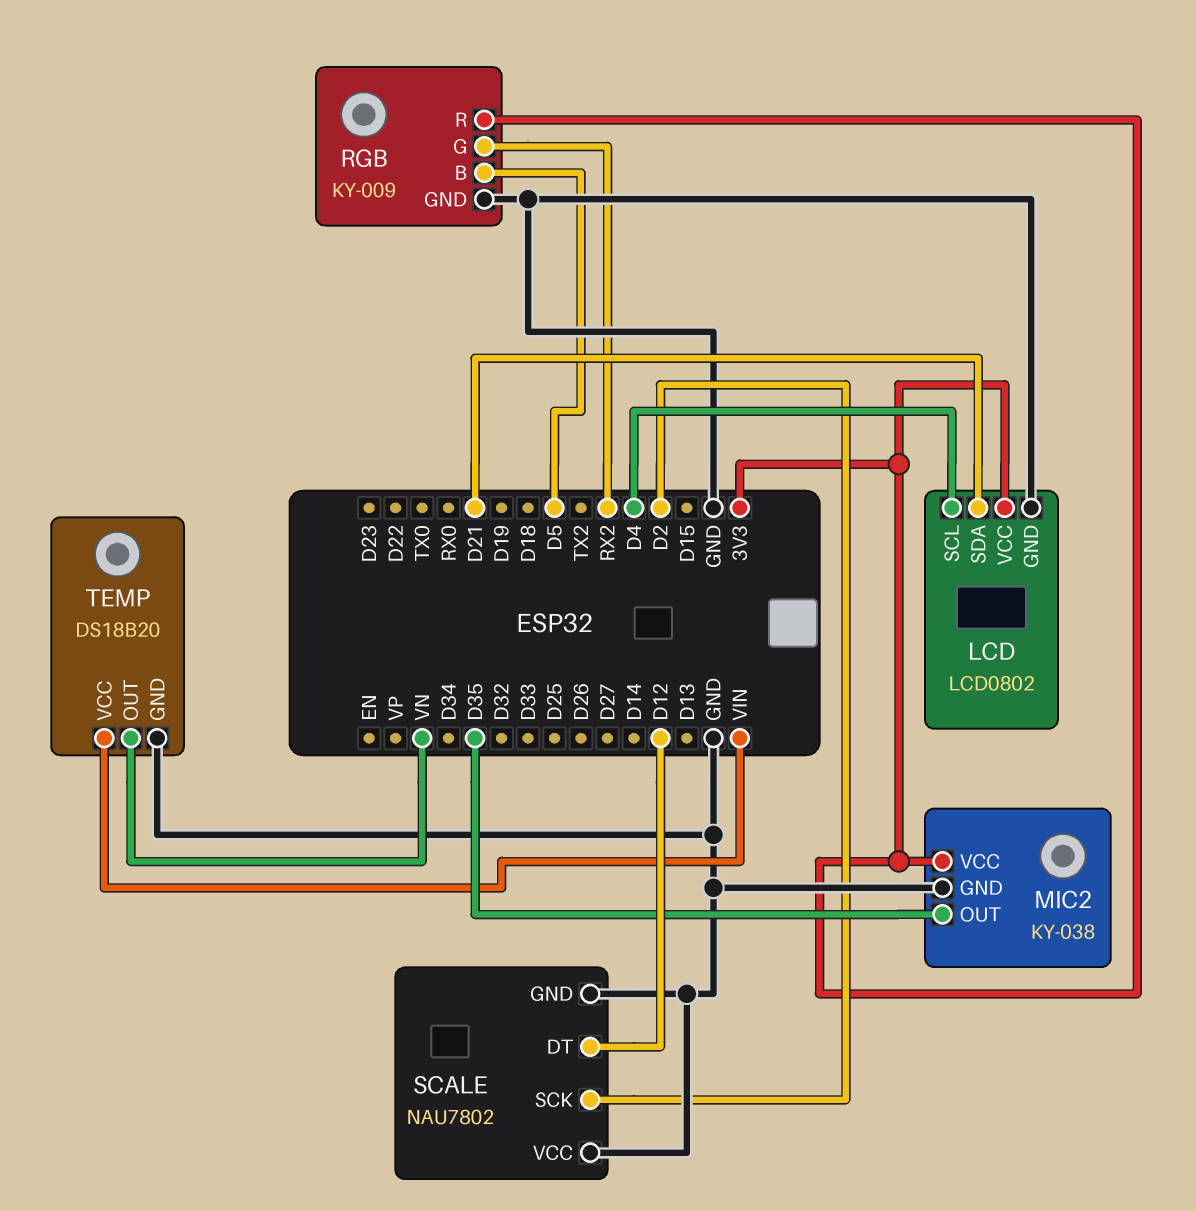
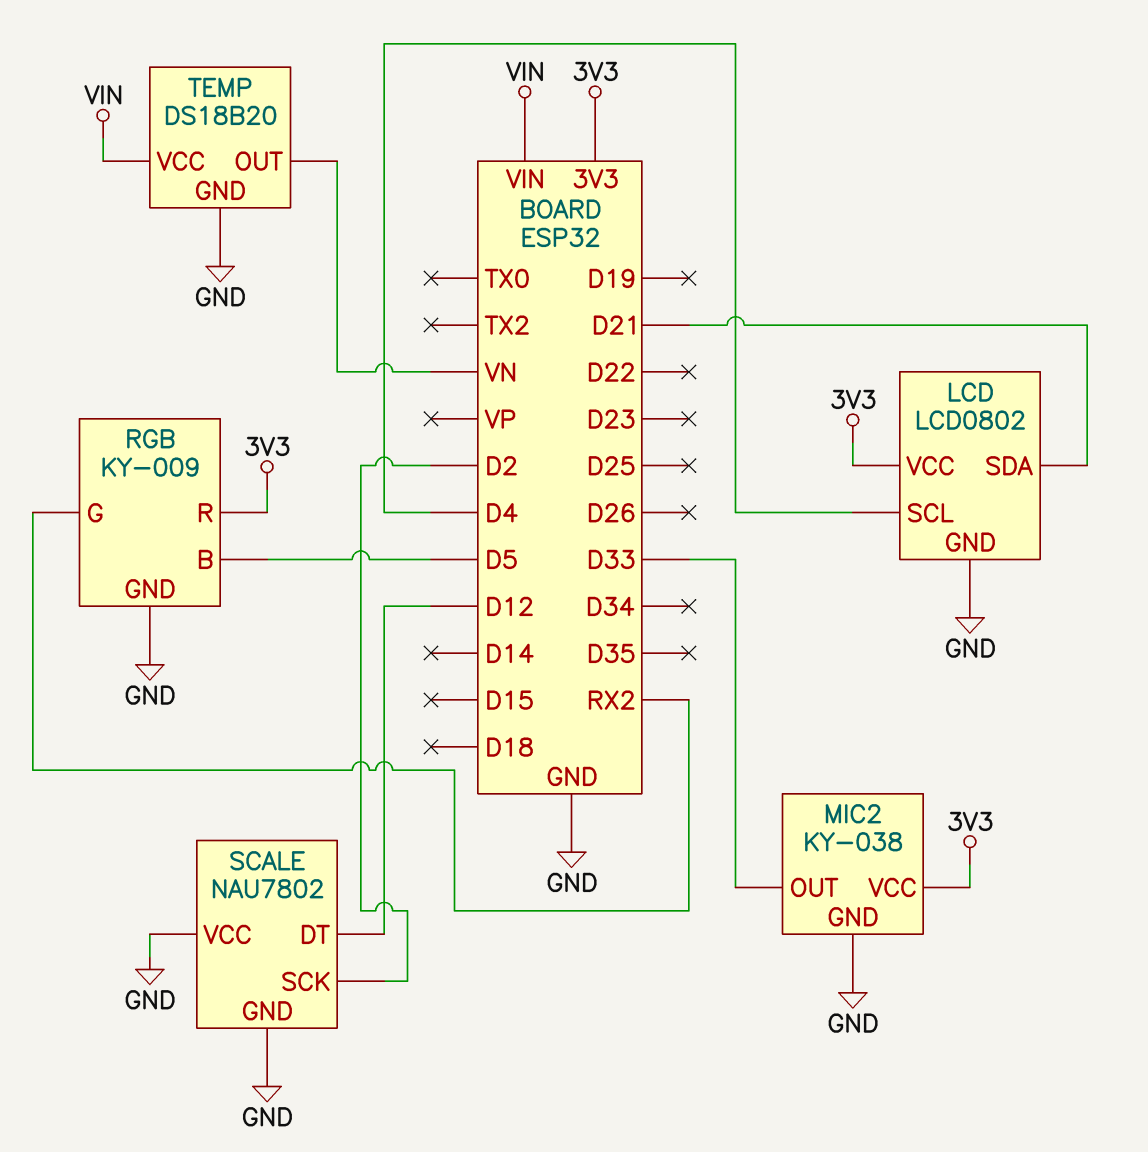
MIC2 pin OUT: D35 -> D33

